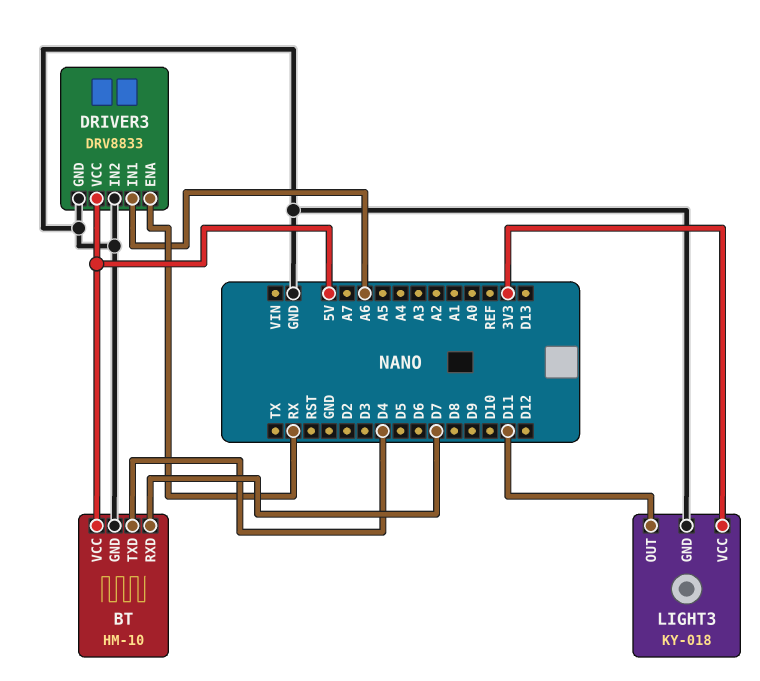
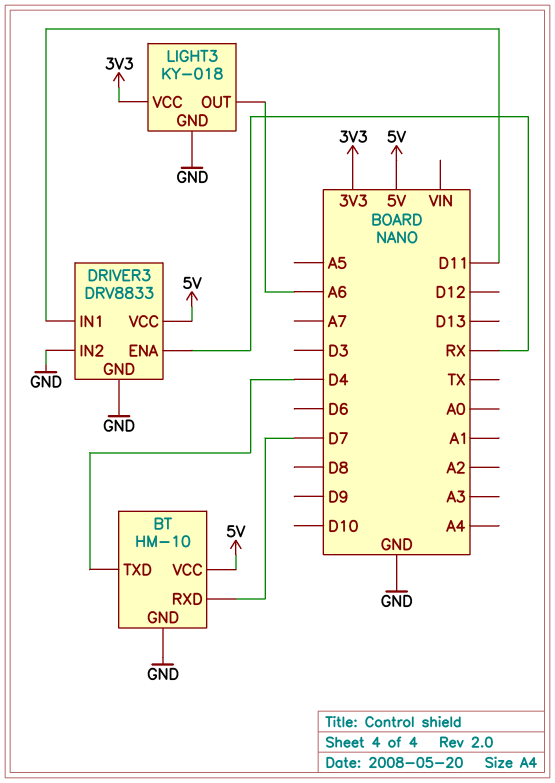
DRIVER3 pin IN1: A6 -> D11
LIGHT3 pin OUT: D11 -> A6

